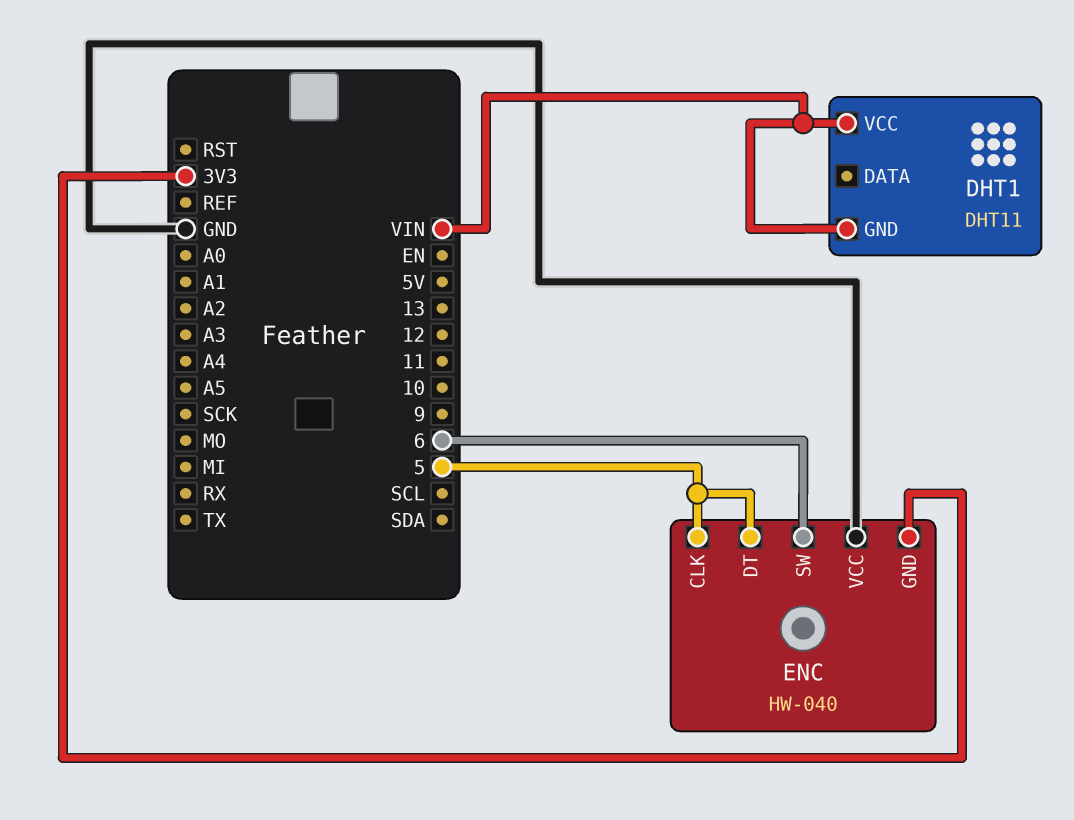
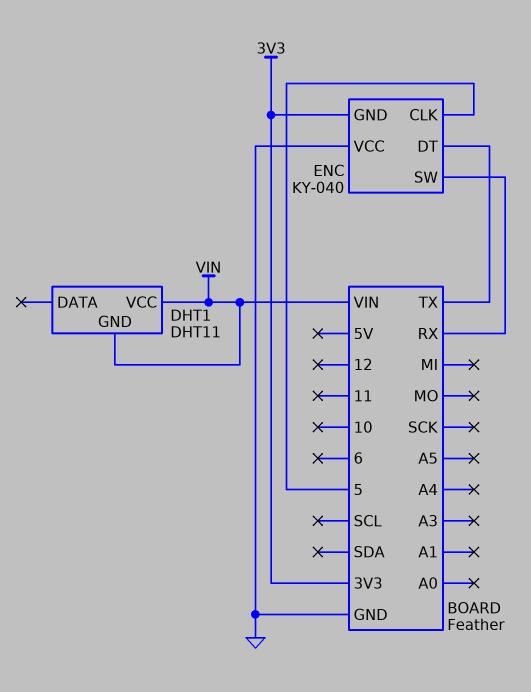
ENC: HW-040 -> KY-040
ENC pin DT: 5 -> TX
ENC pin SW: 6 -> RX

